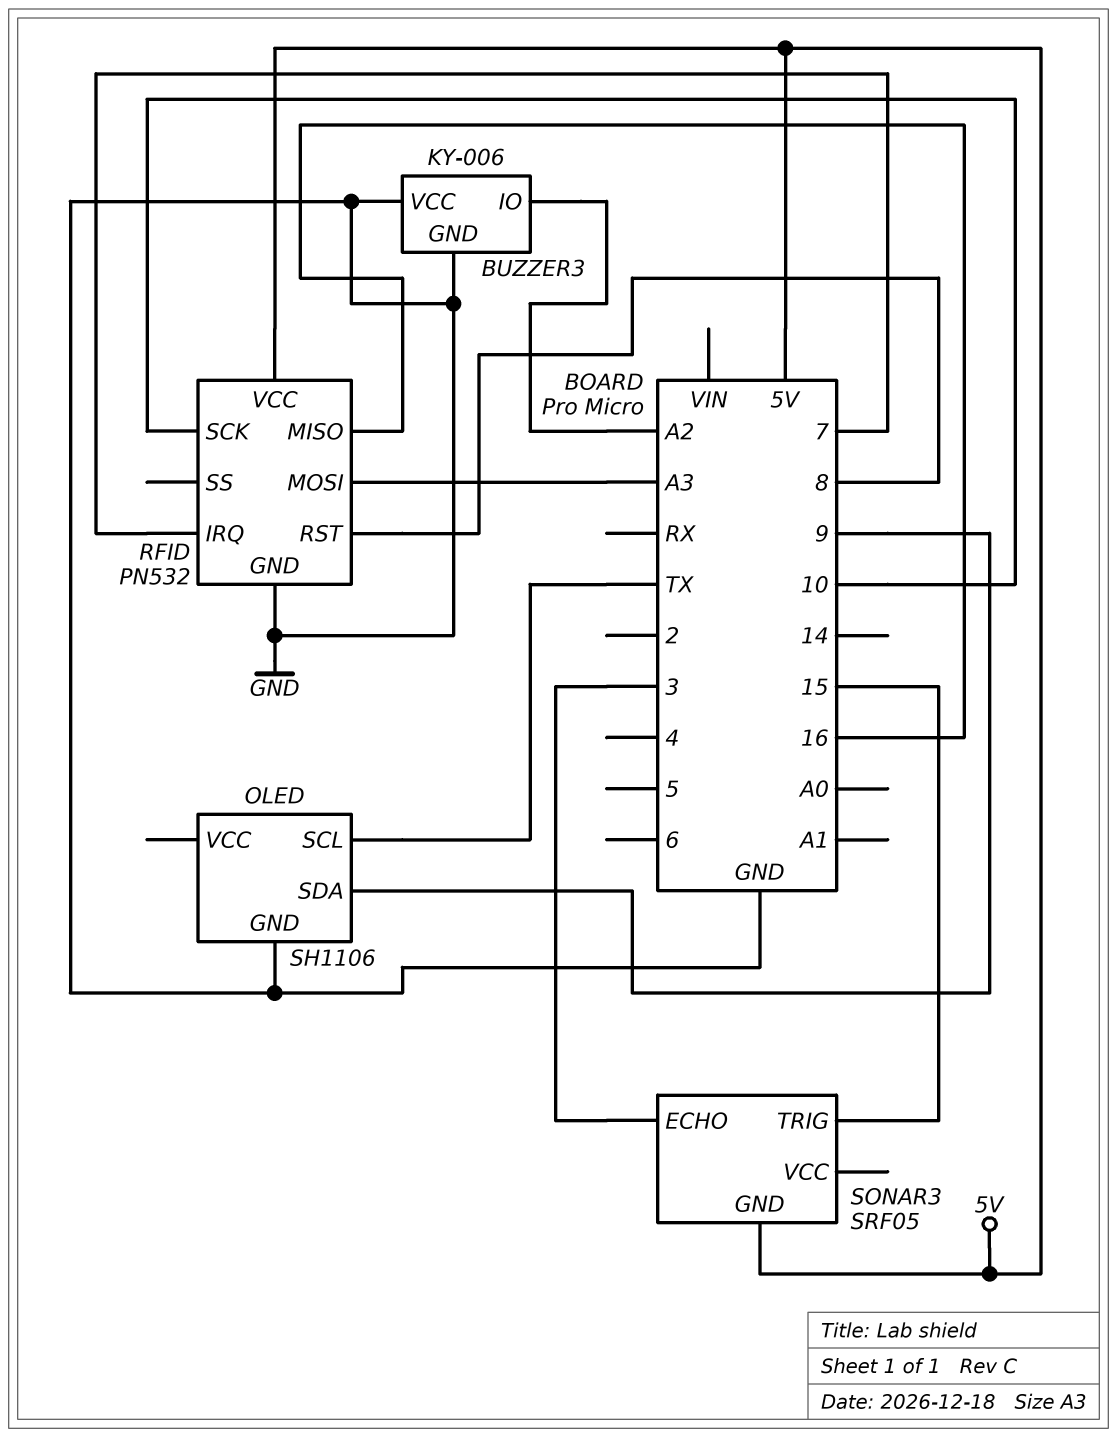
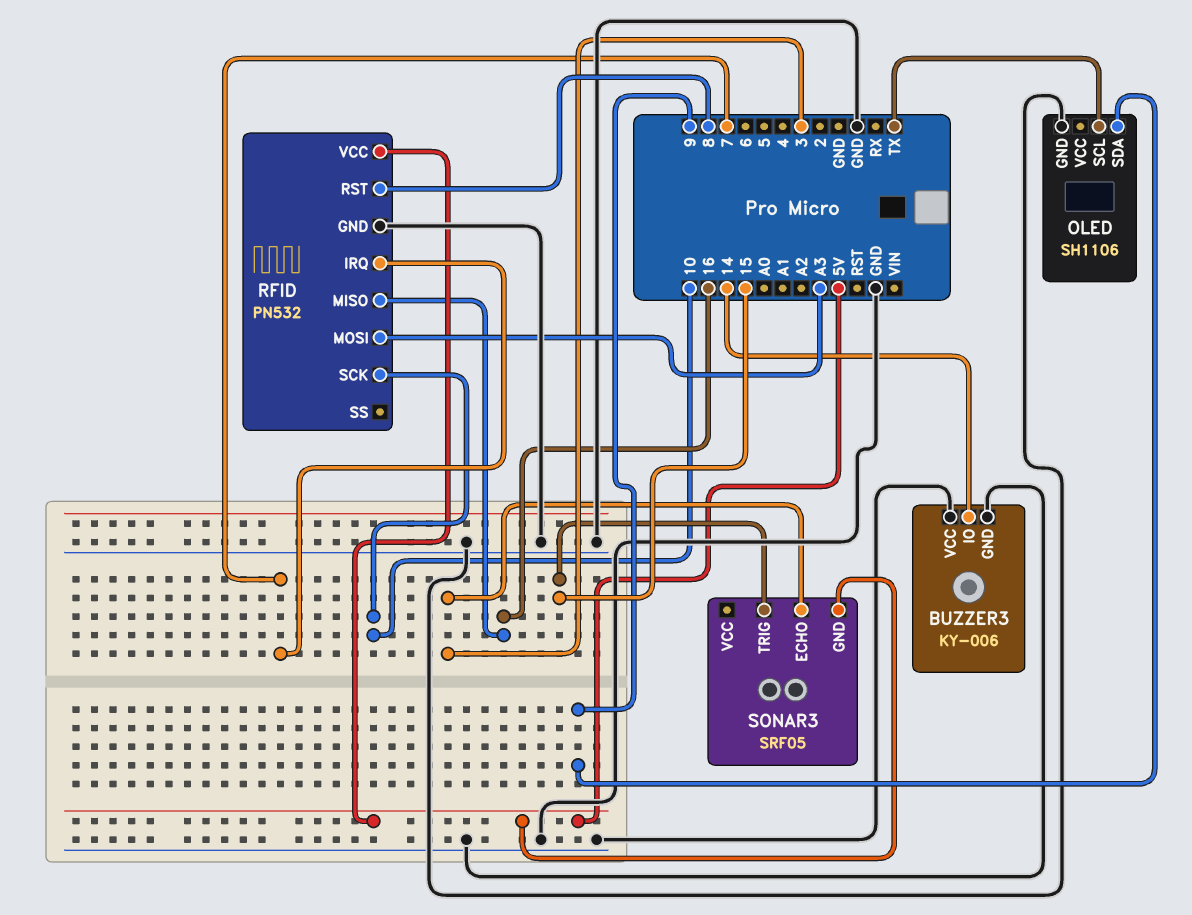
BUZZER3 pin IO: A2 -> 14

